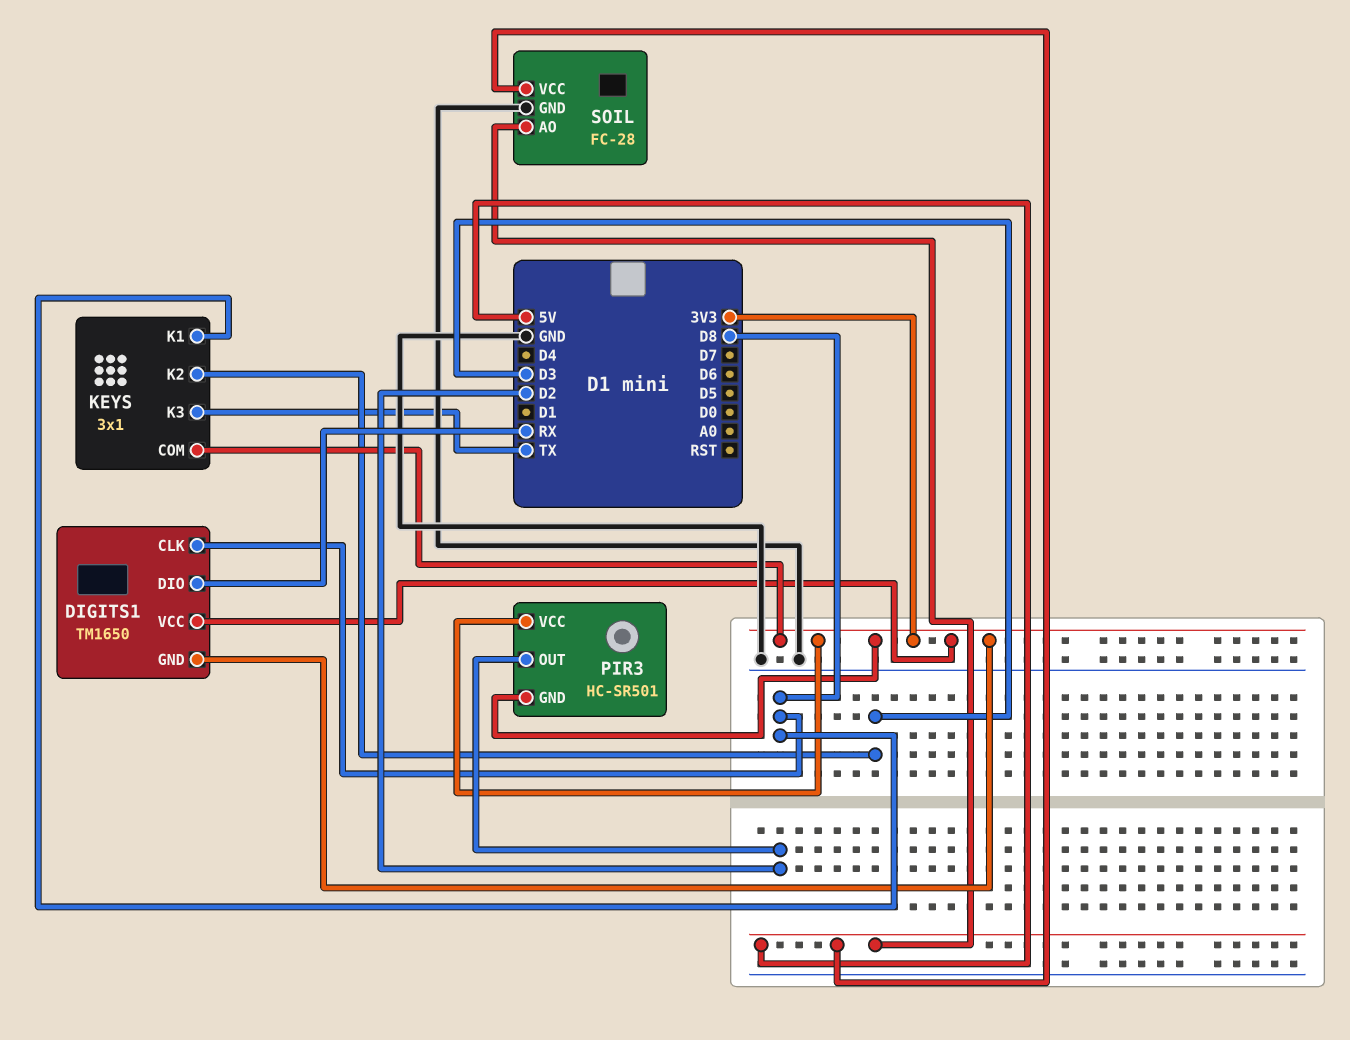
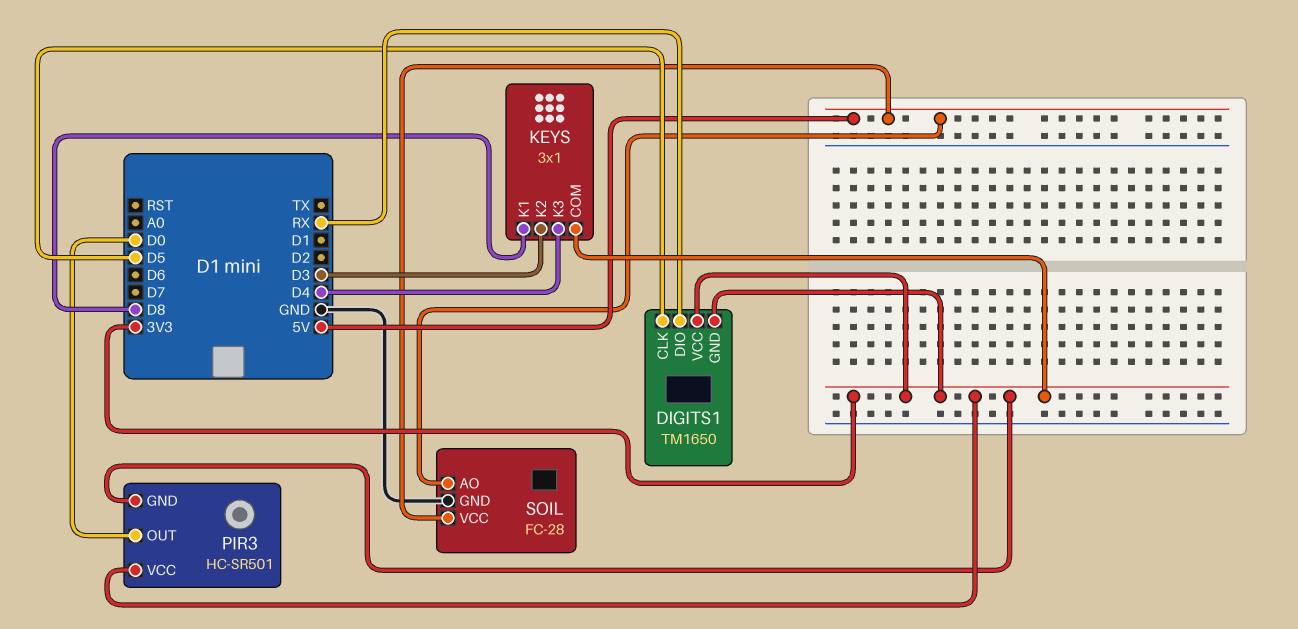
DIGITS1 pin CLK: D8 -> D5
KEYS pin K3: TX -> D4
PIR3 pin OUT: D2 -> D0

